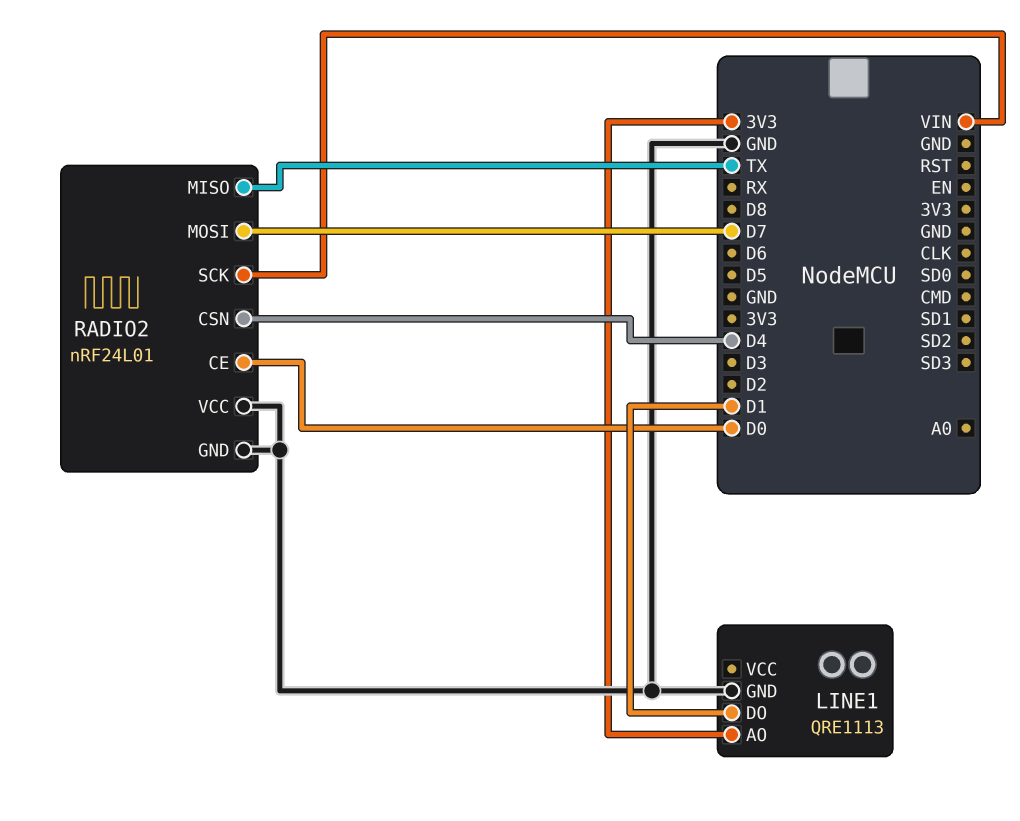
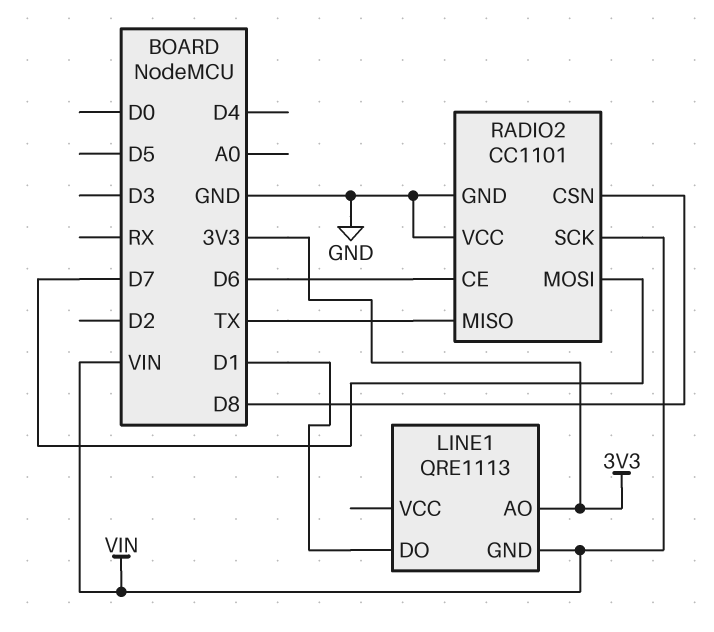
LINE1 pin GND: GND -> VIN
RADIO2: nRF24L01 -> CC1101
RADIO2 pin CE: D0 -> D6
RADIO2 pin CSN: D4 -> D8

